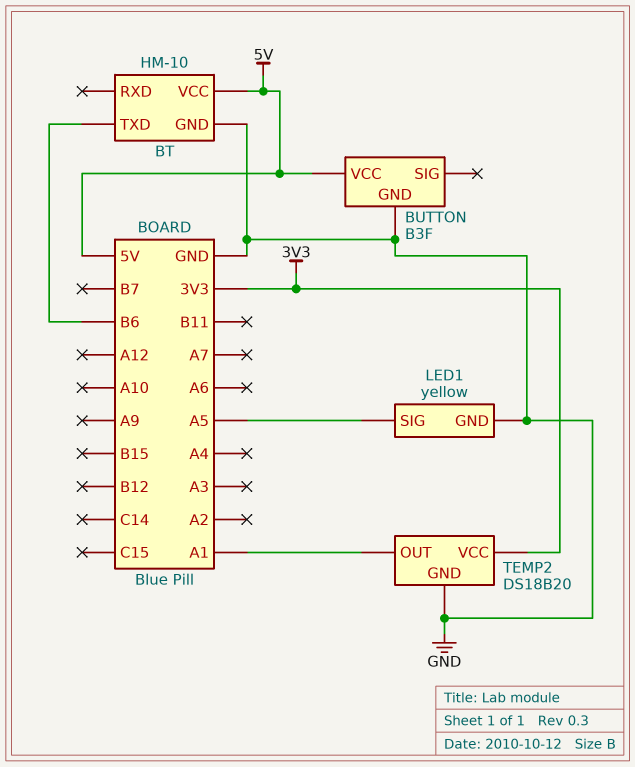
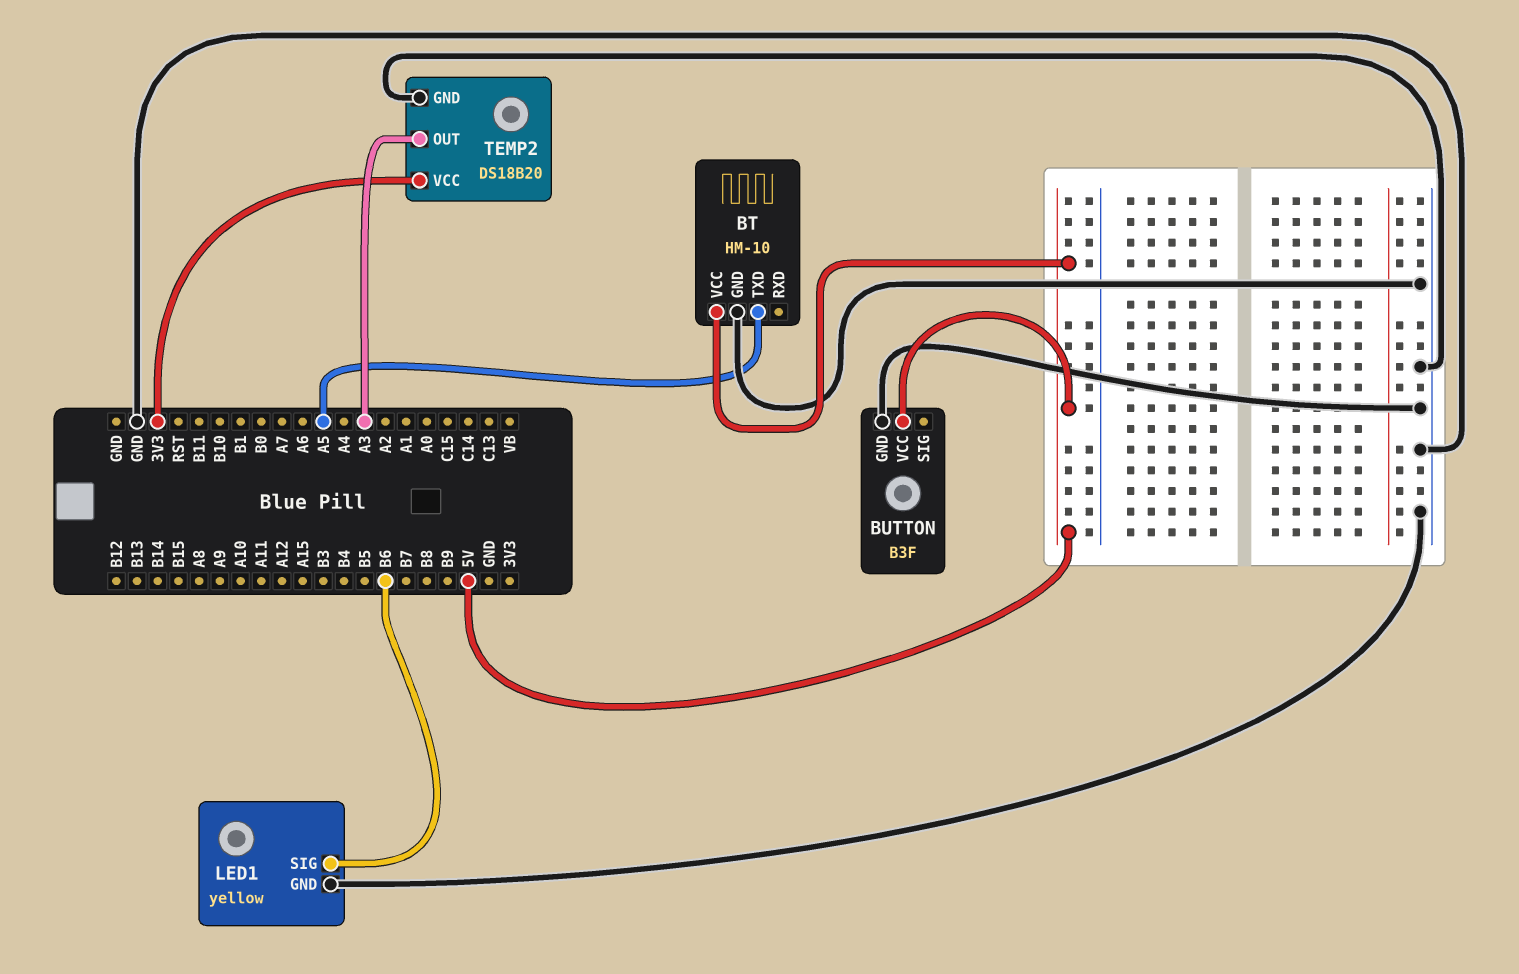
BT pin TXD: B6 -> A5
LED1 pin SIG: A5 -> B6
TEMP2 pin OUT: A1 -> A3

